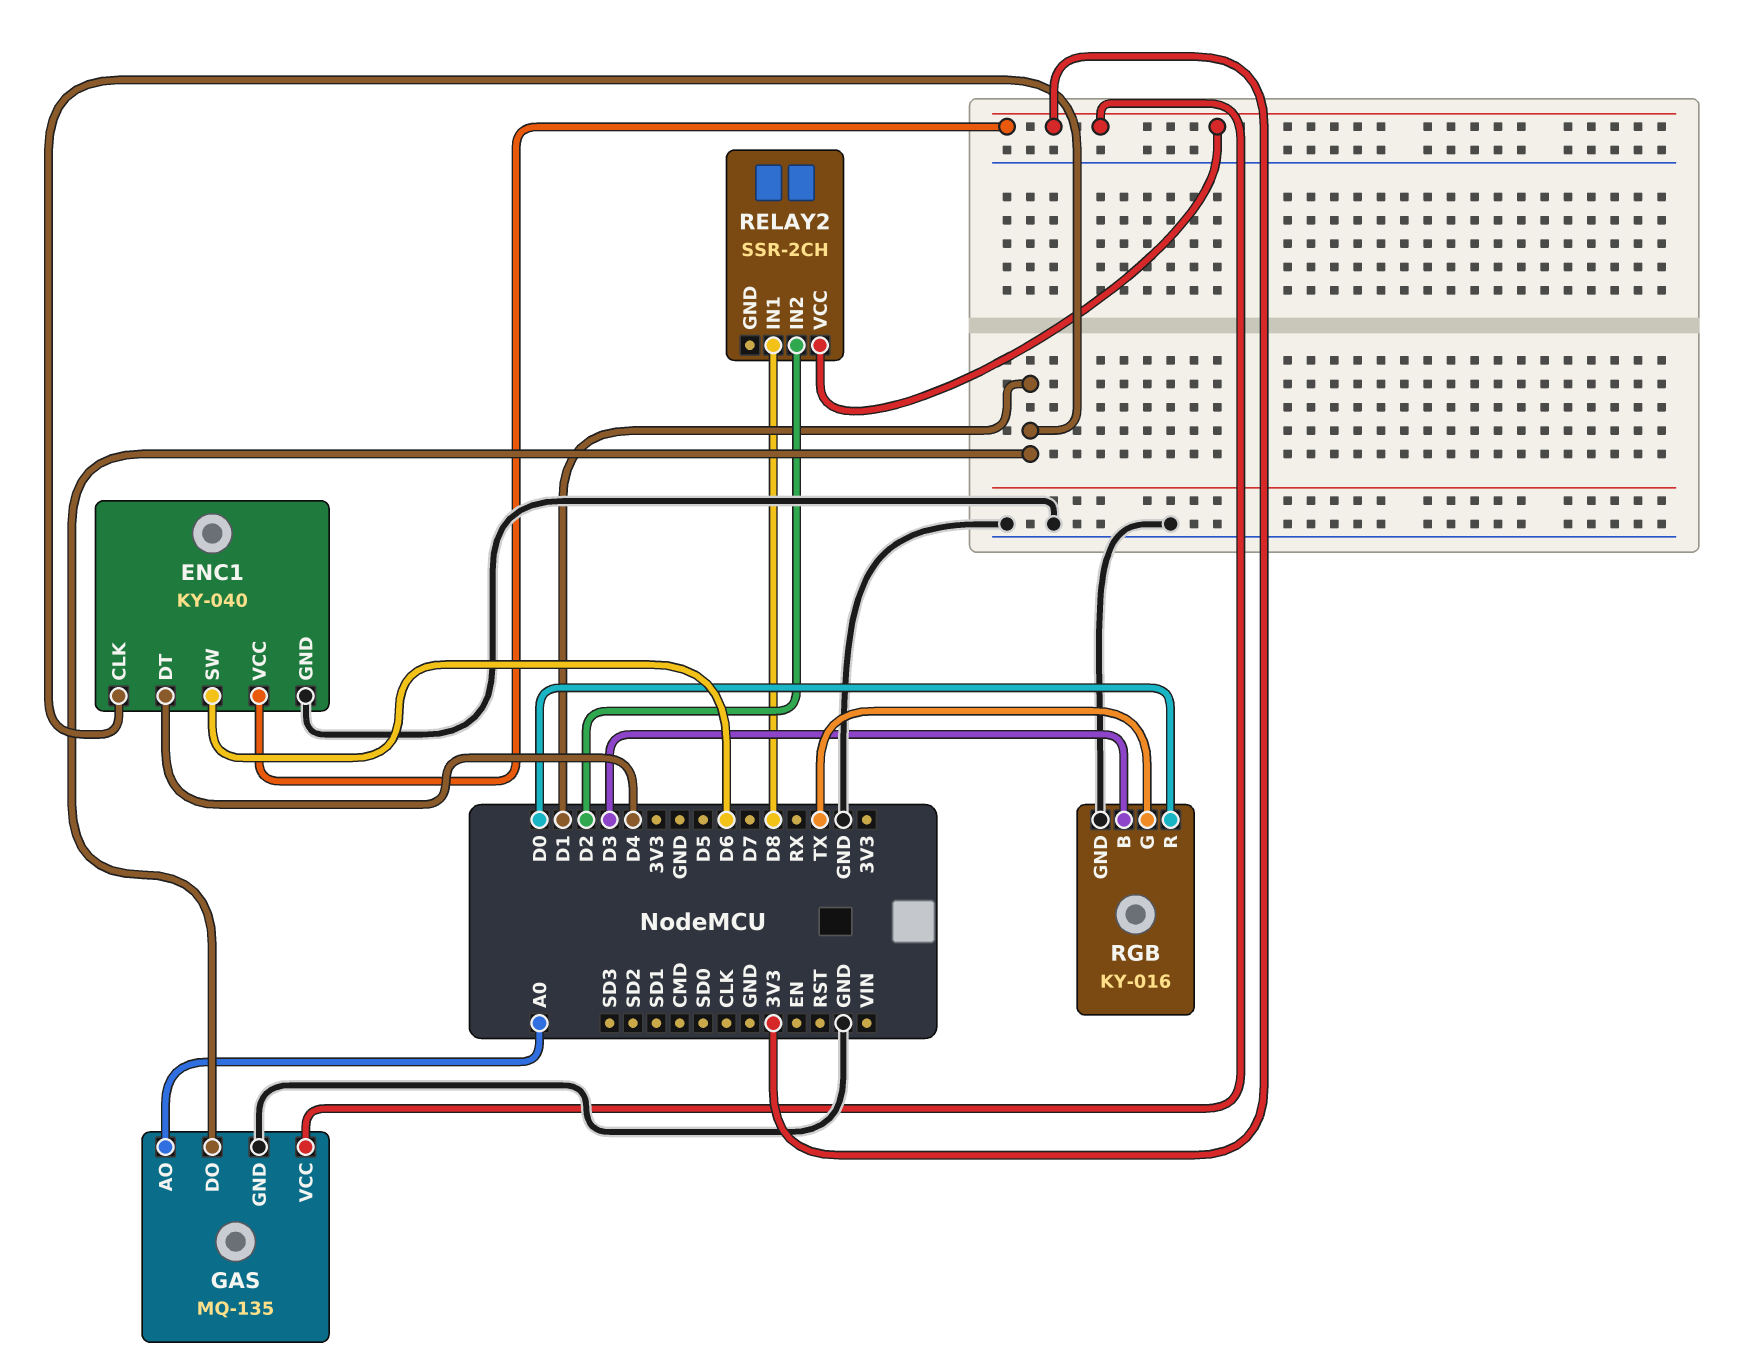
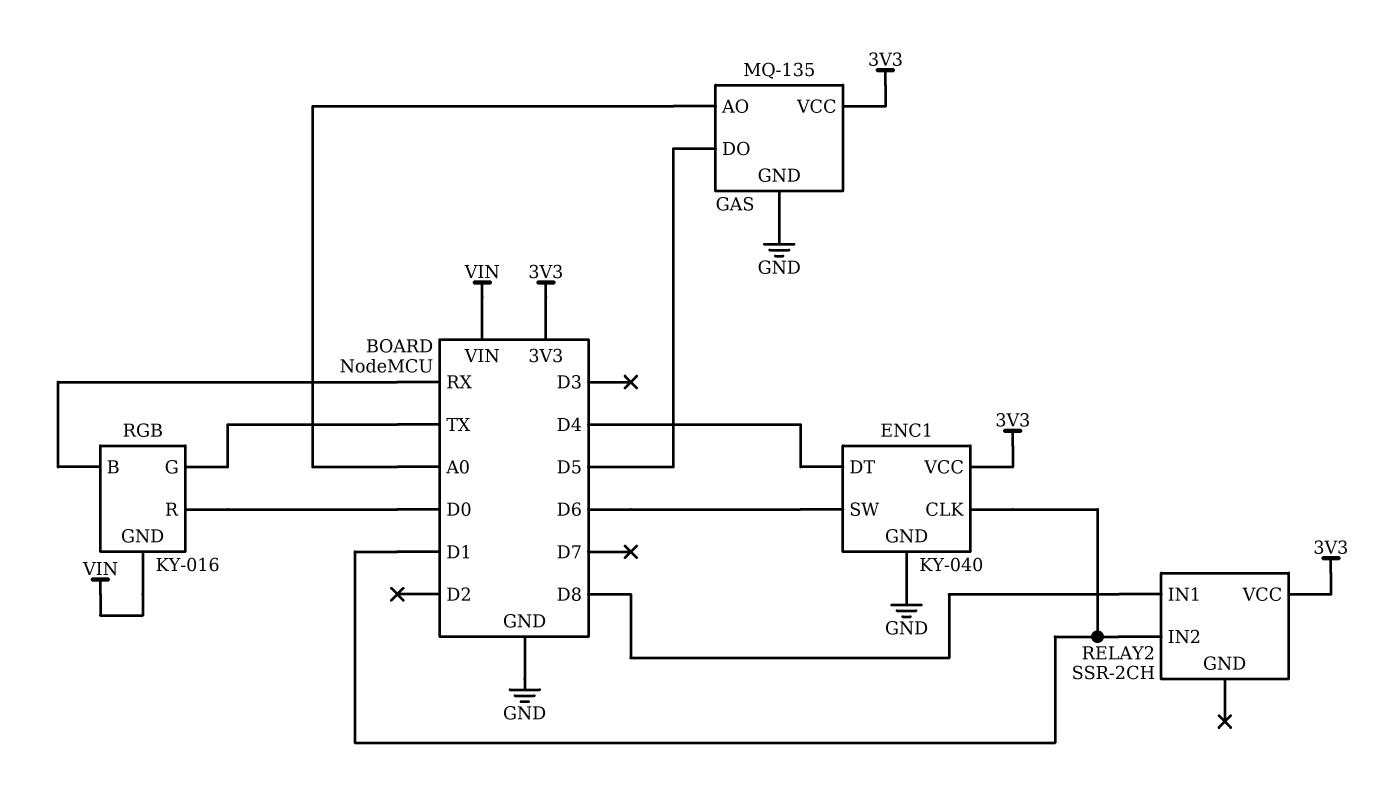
GAS pin DO: D1 -> D5
RELAY2 pin IN2: D2 -> D1
RGB pin B: D3 -> RX
RGB pin GND: GND -> VIN

